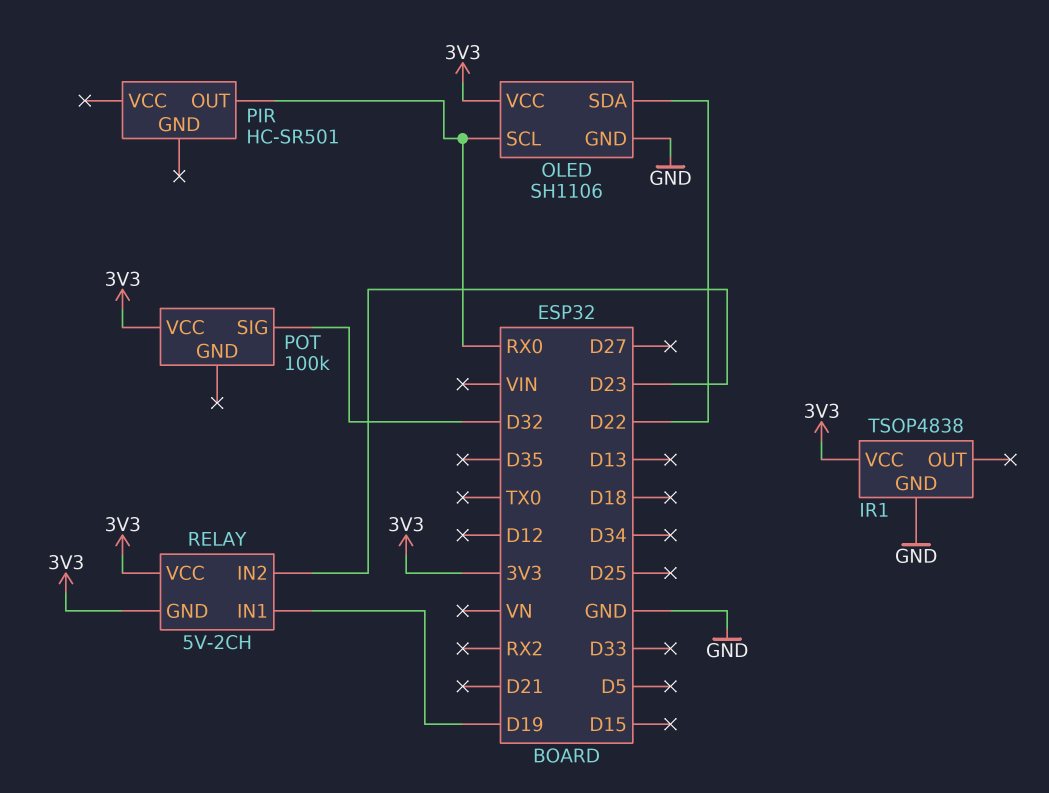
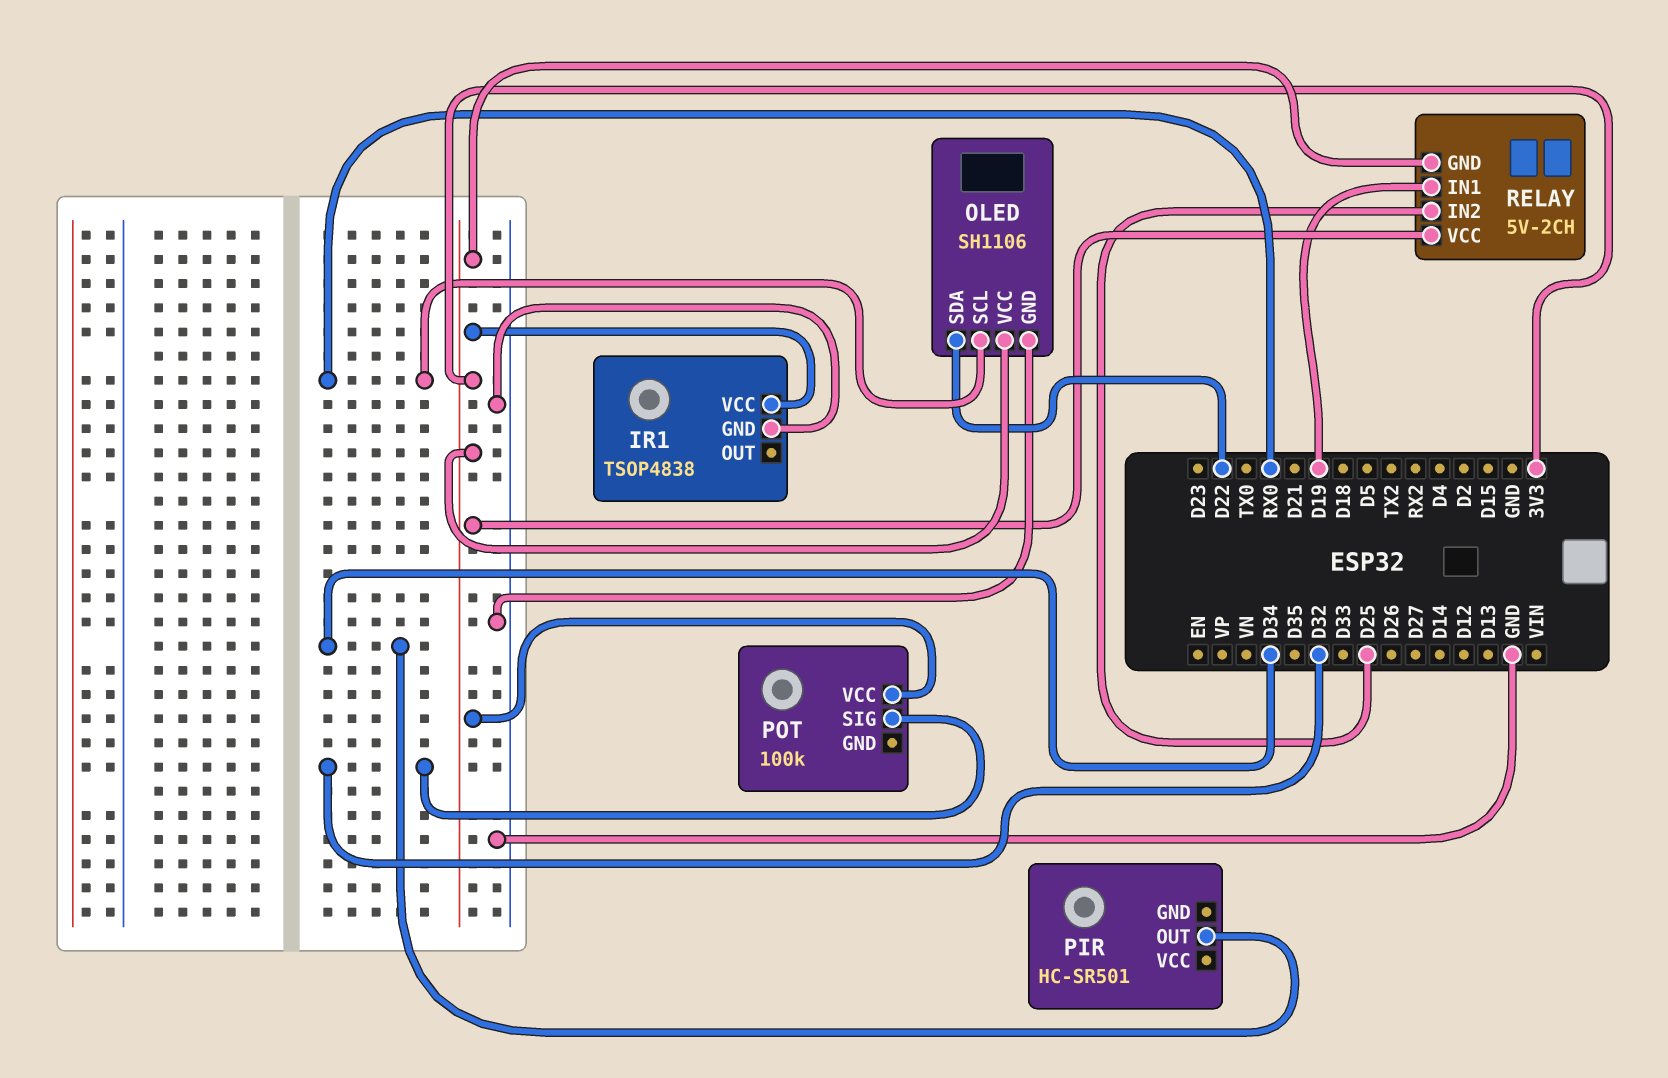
PIR pin OUT: RX0 -> D34
RELAY pin IN2: D23 -> D25

